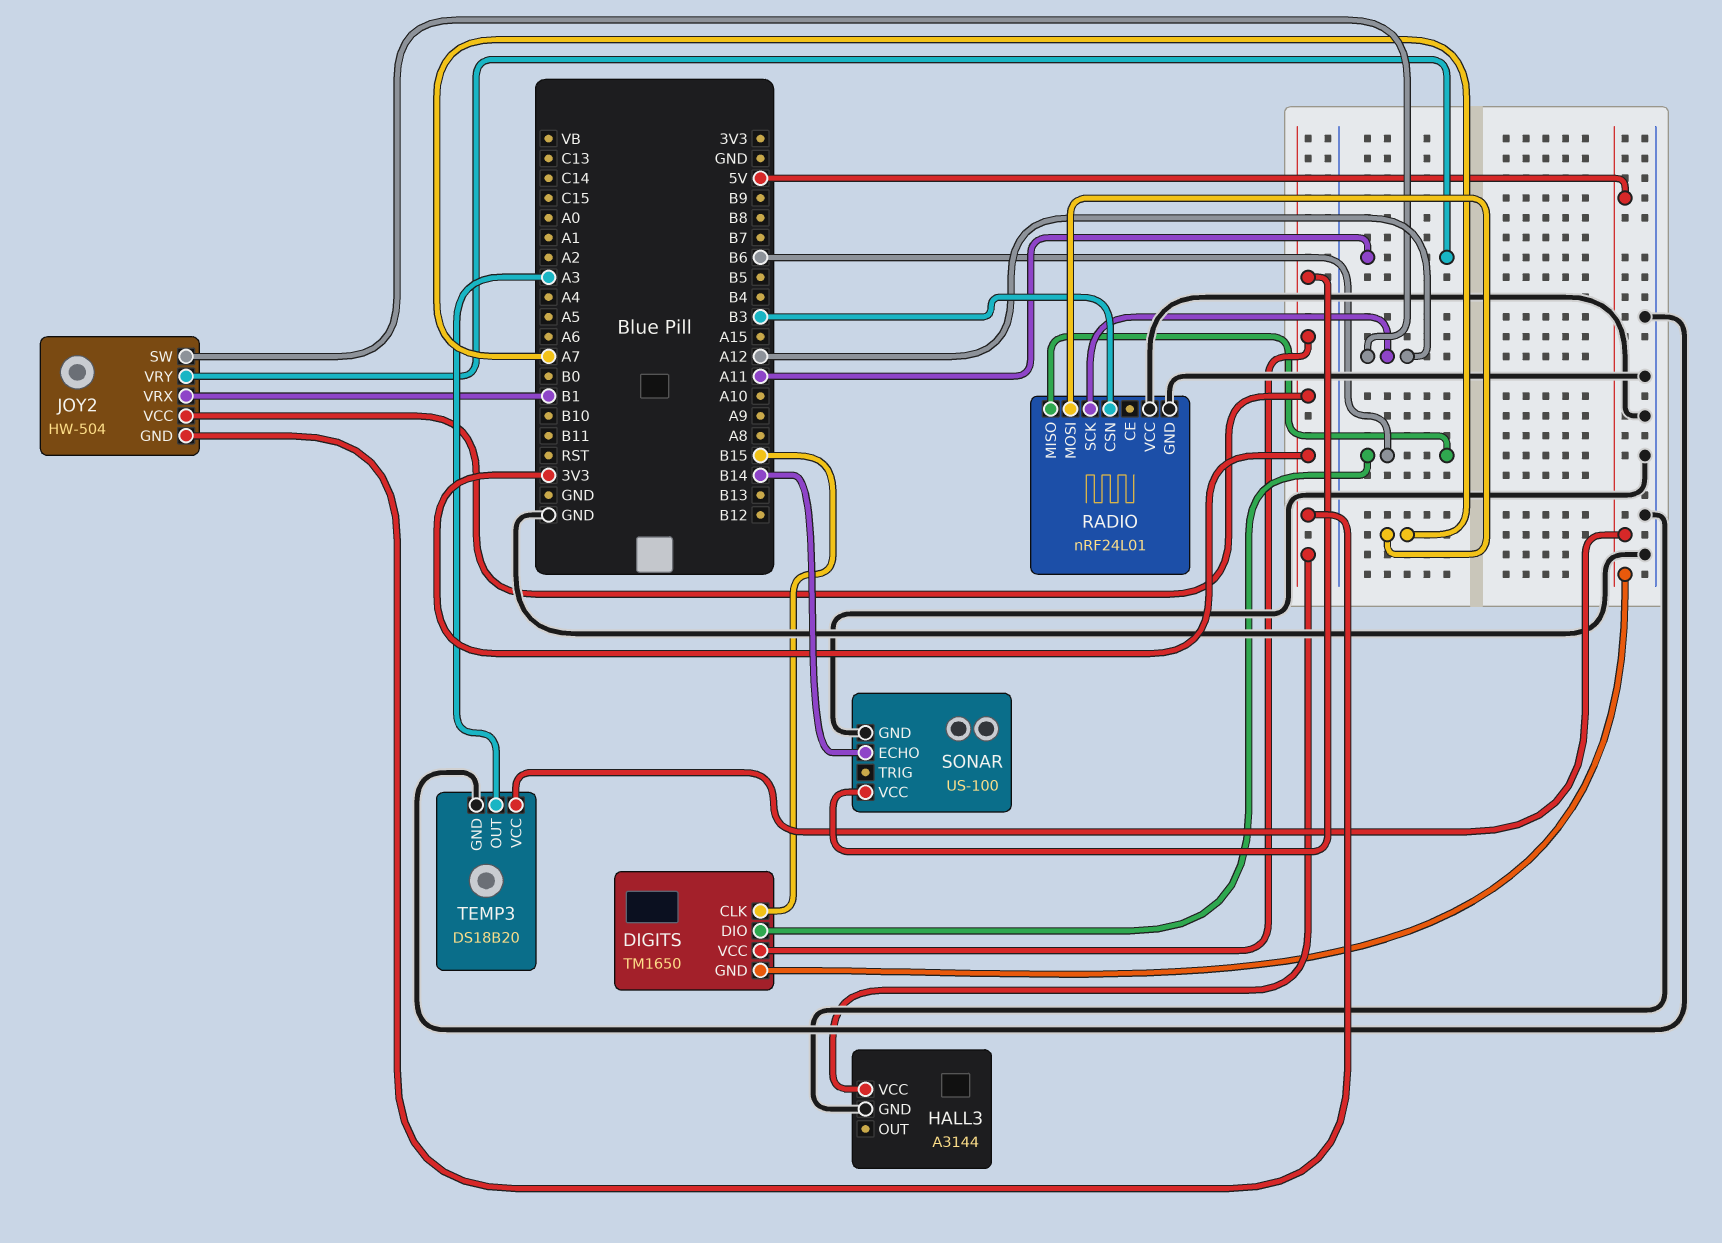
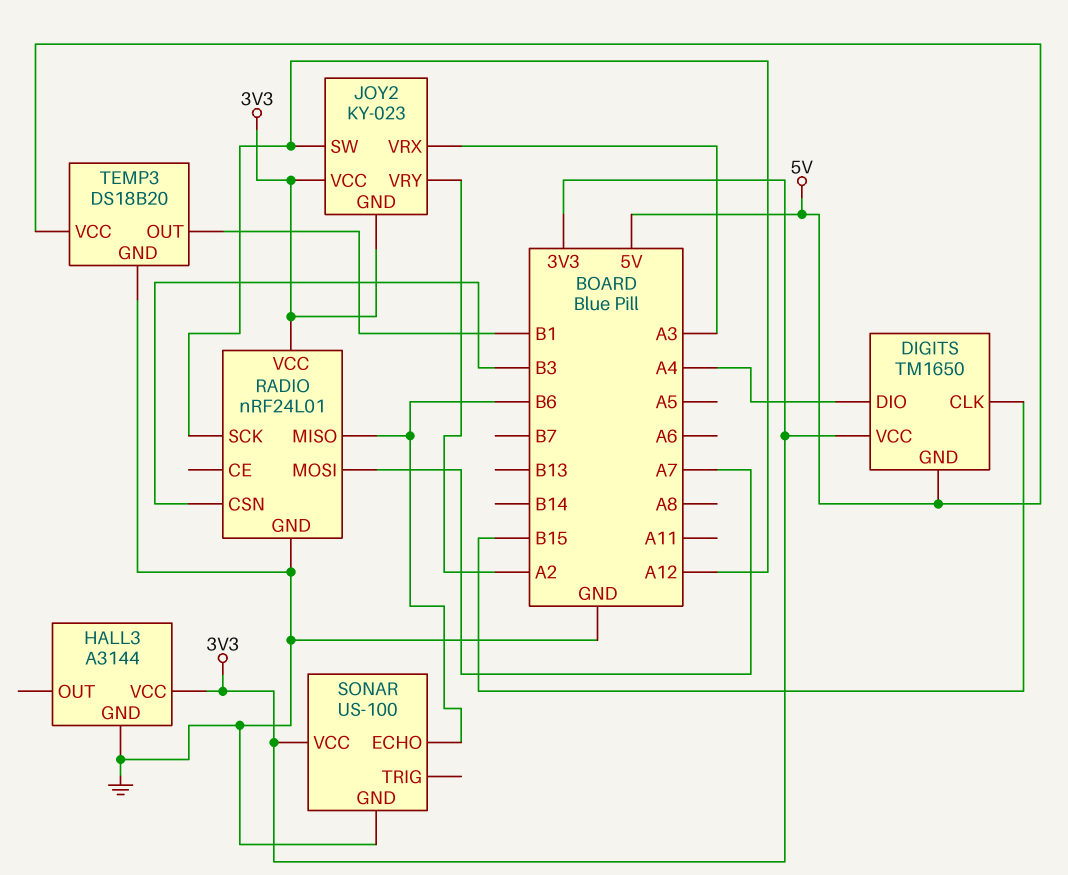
DIGITS pin DIO: B6 -> A4
JOY2: HW-504 -> KY-023
JOY2 pin VRX: B1 -> A3
JOY2 pin VRY: A11 -> A2
RADIO pin VCC: GND -> 3V3
SONAR pin ECHO: B14 -> B6
TEMP3 pin OUT: A3 -> B1

